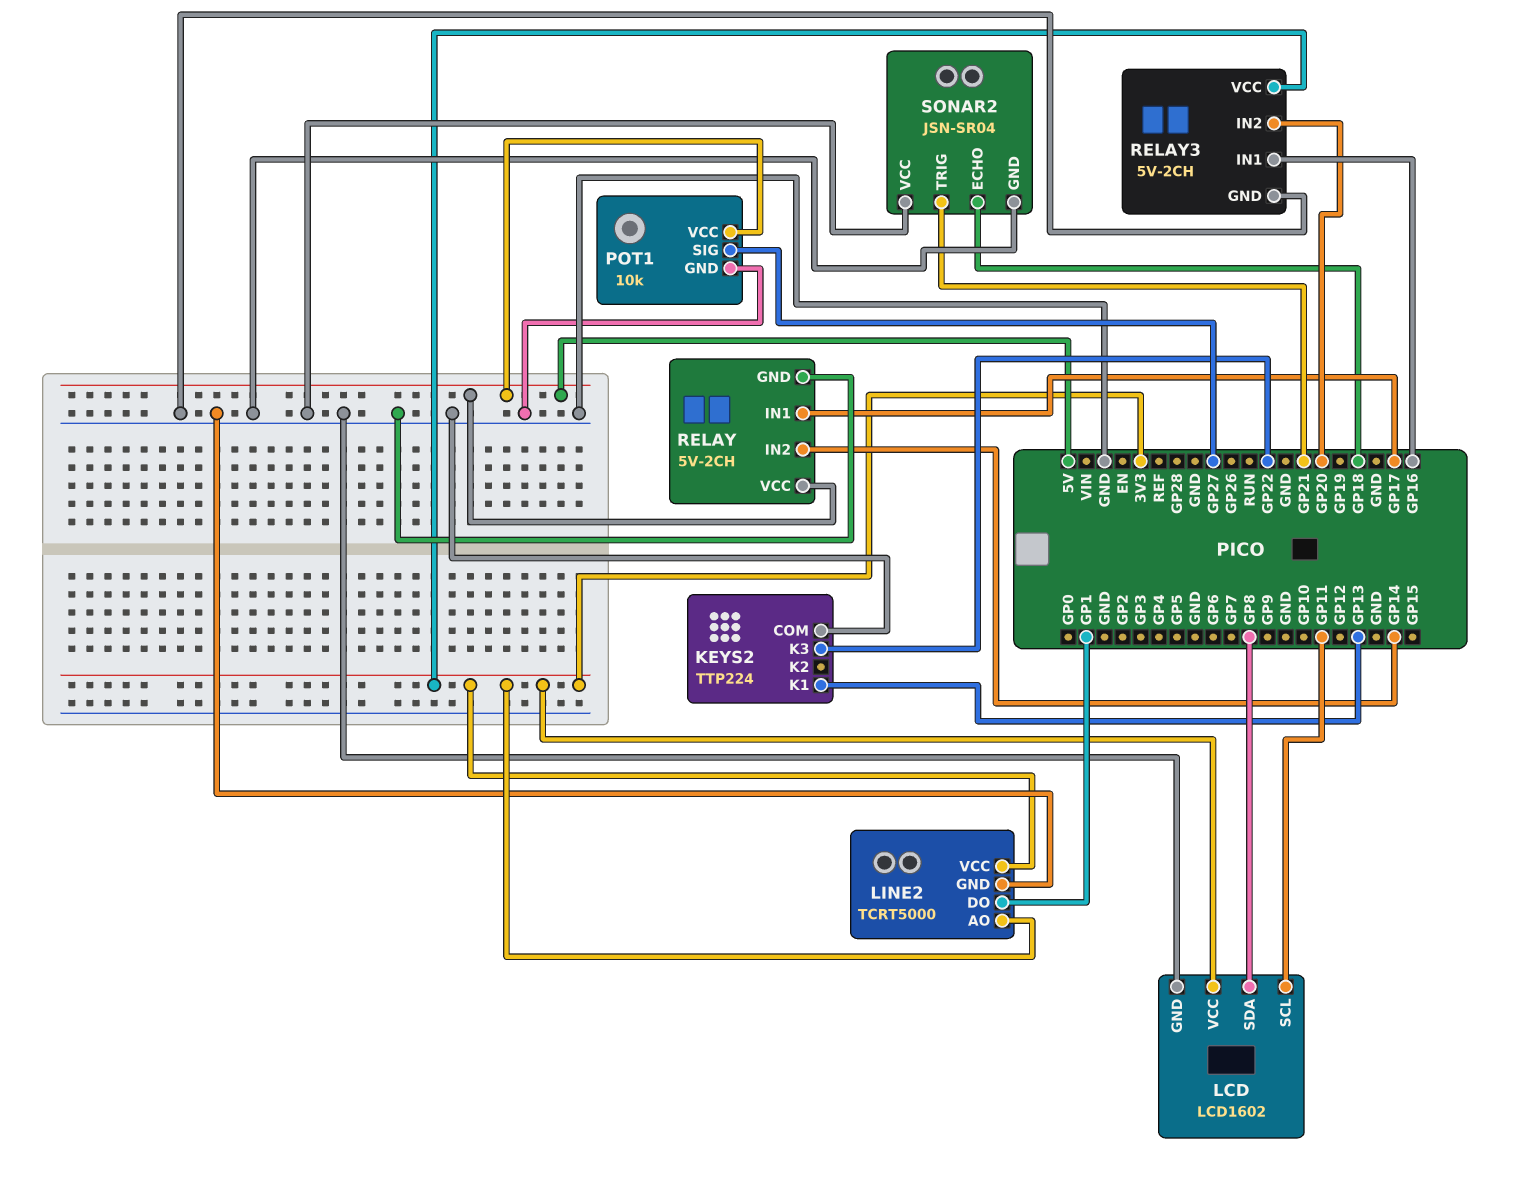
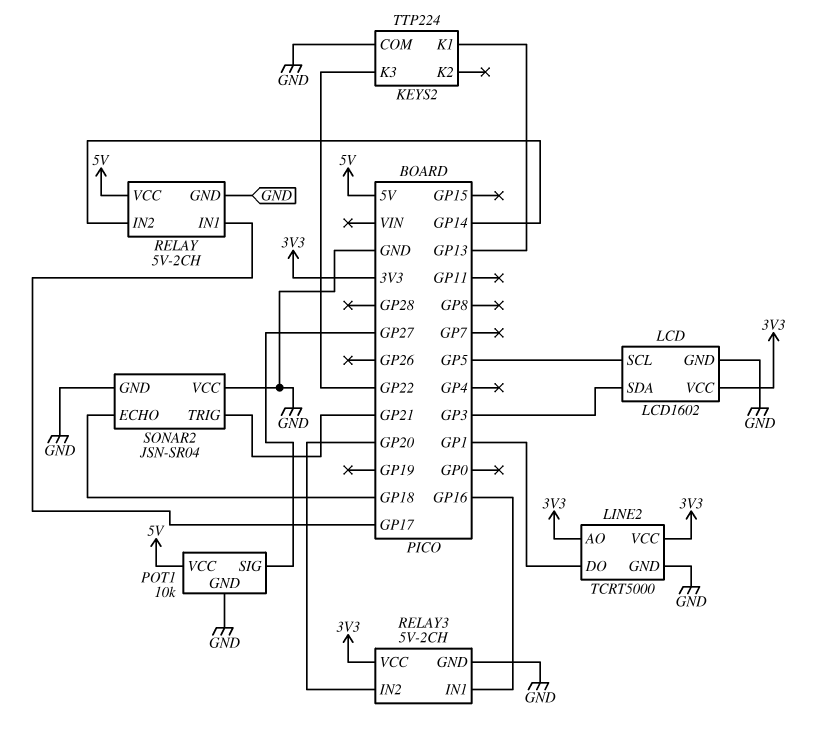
LCD pin SCL: GP11 -> GP5
LCD pin SDA: GP8 -> GP3

